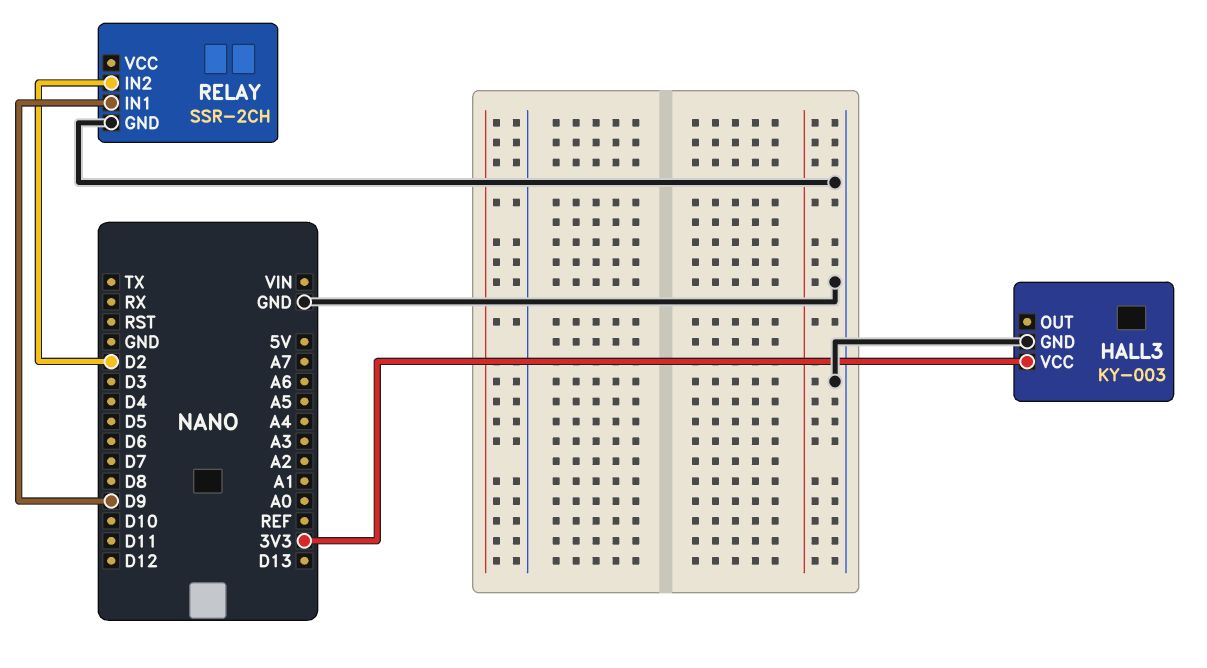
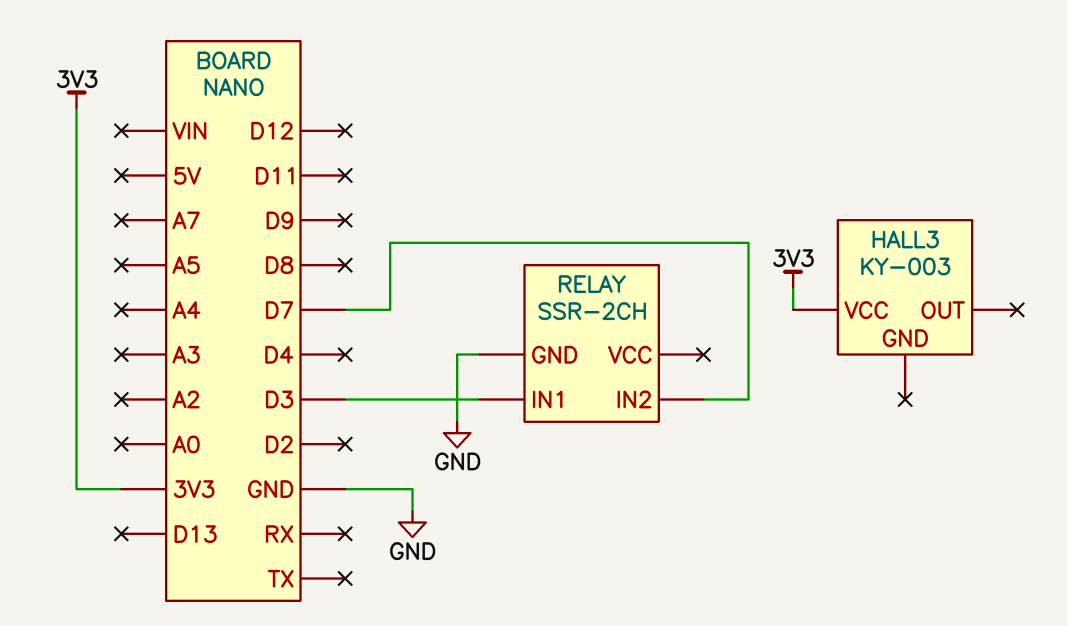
HALL3 pin GND: GND -> none
RELAY pin IN1: D9 -> D3
RELAY pin IN2: D2 -> D7

